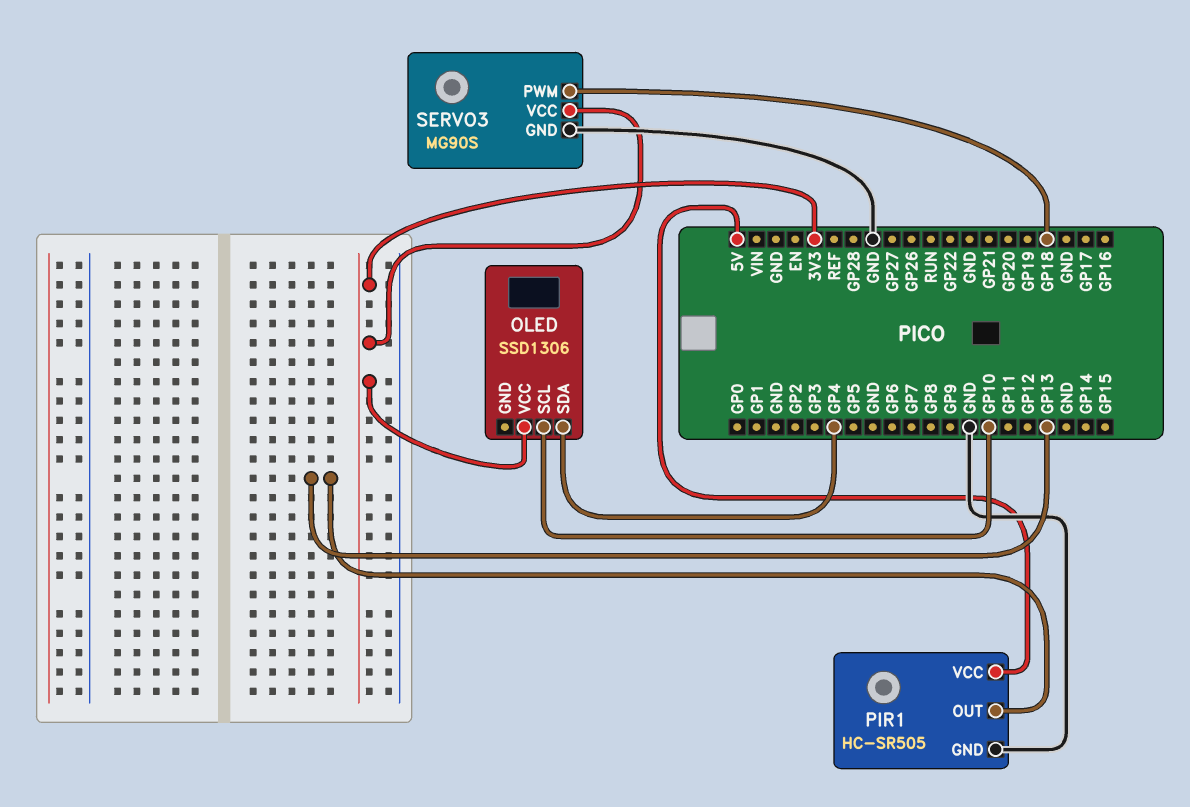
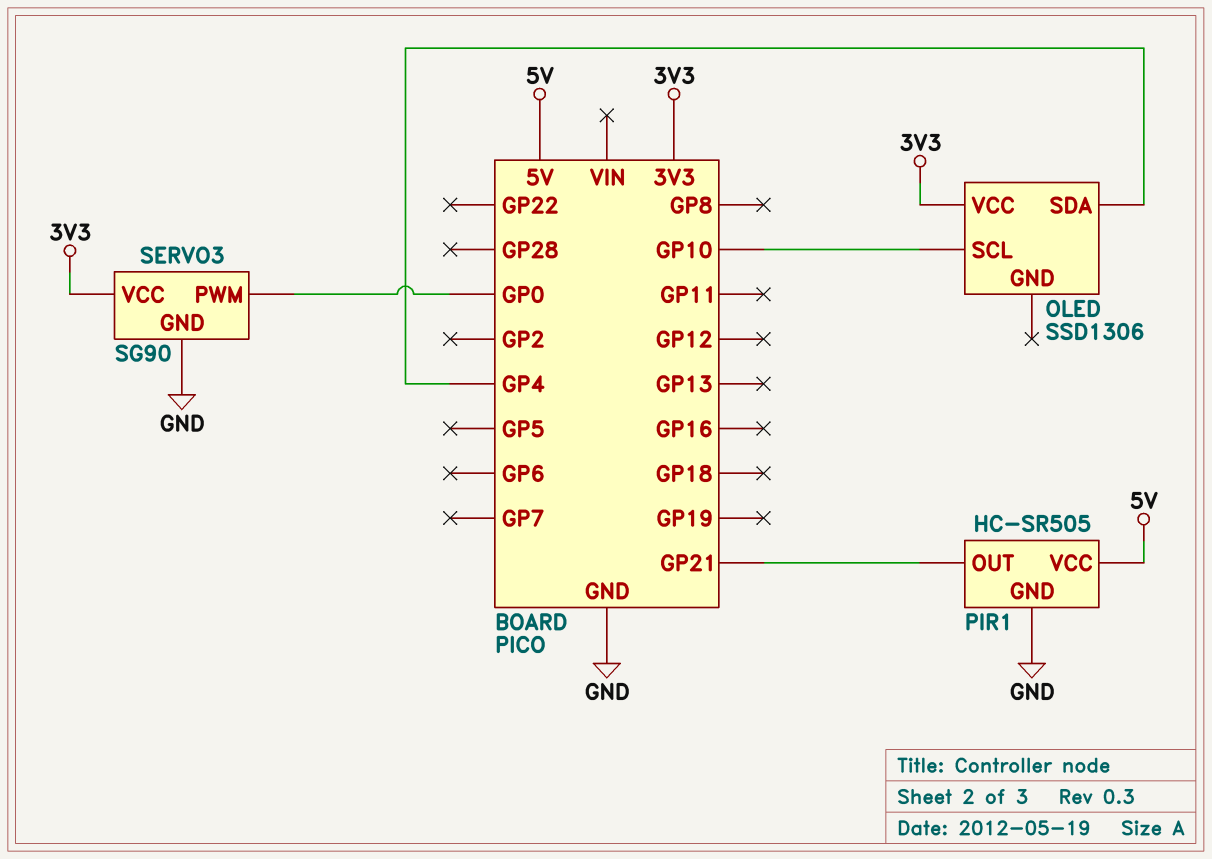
PIR1 pin OUT: GP13 -> GP21
SERVO3: MG90S -> SG90
SERVO3 pin PWM: GP18 -> GP0

